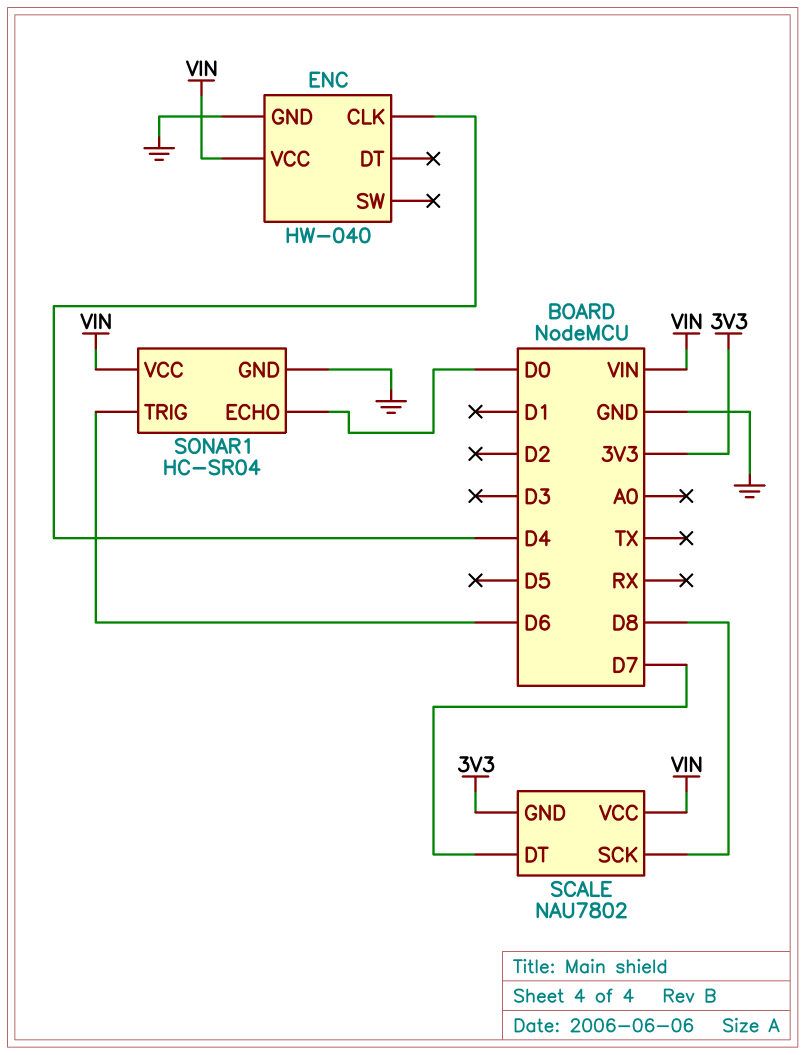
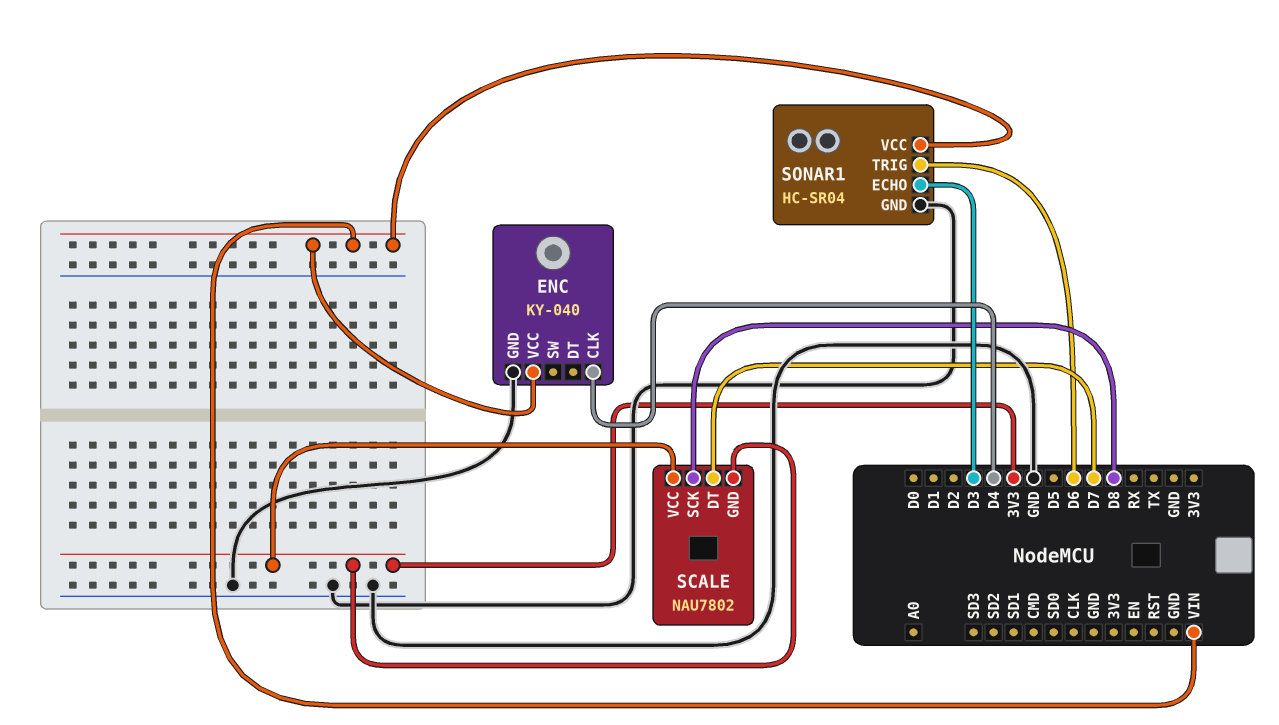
ENC: HW-040 -> KY-040
SCALE pin VCC: VIN -> 3V3
SONAR1 pin ECHO: D0 -> D3

